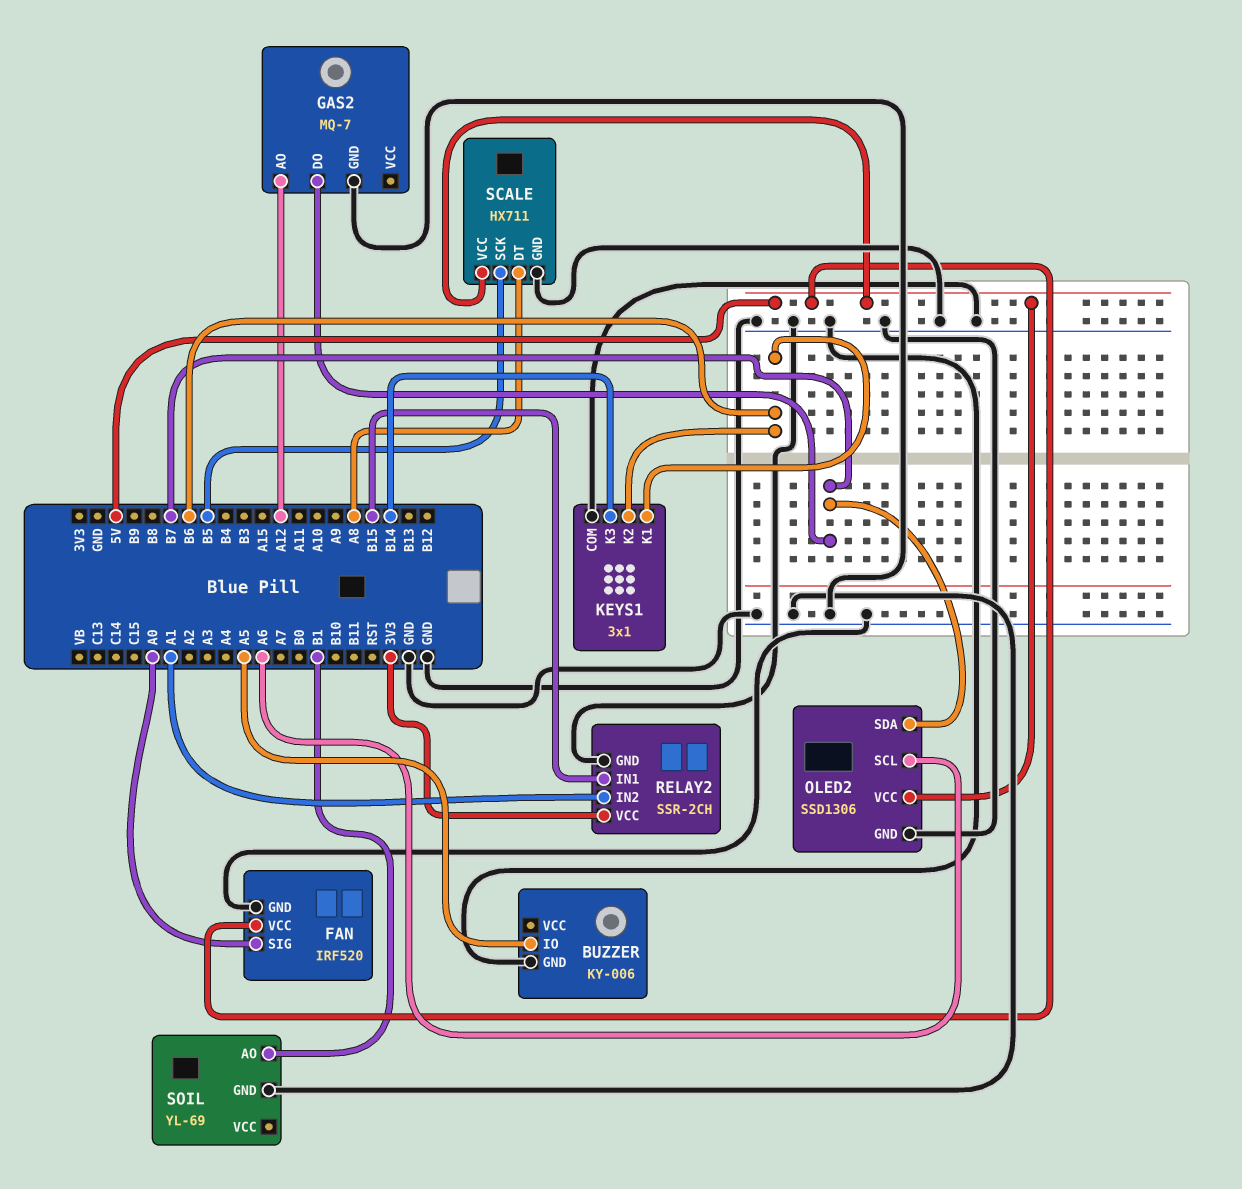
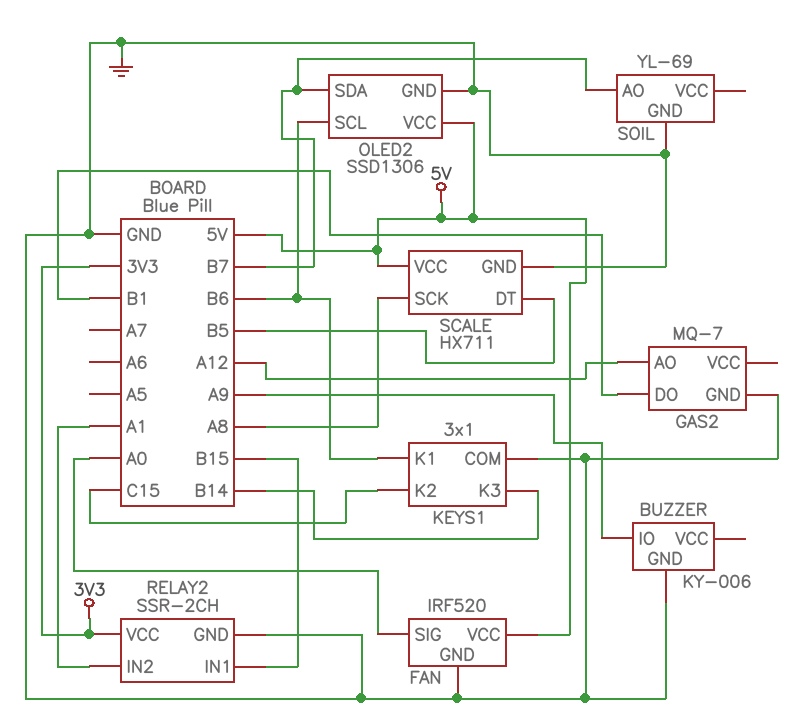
BUZZER pin IO: A5 -> A9
GAS2 pin DO: B7 -> B1
KEYS1 pin K2: B6 -> C15
OLED2 pin SCL: A6 -> B6
SCALE pin DT: A8 -> B5
SCALE pin SCK: B5 -> A8
SOIL pin AO: B1 -> B7

